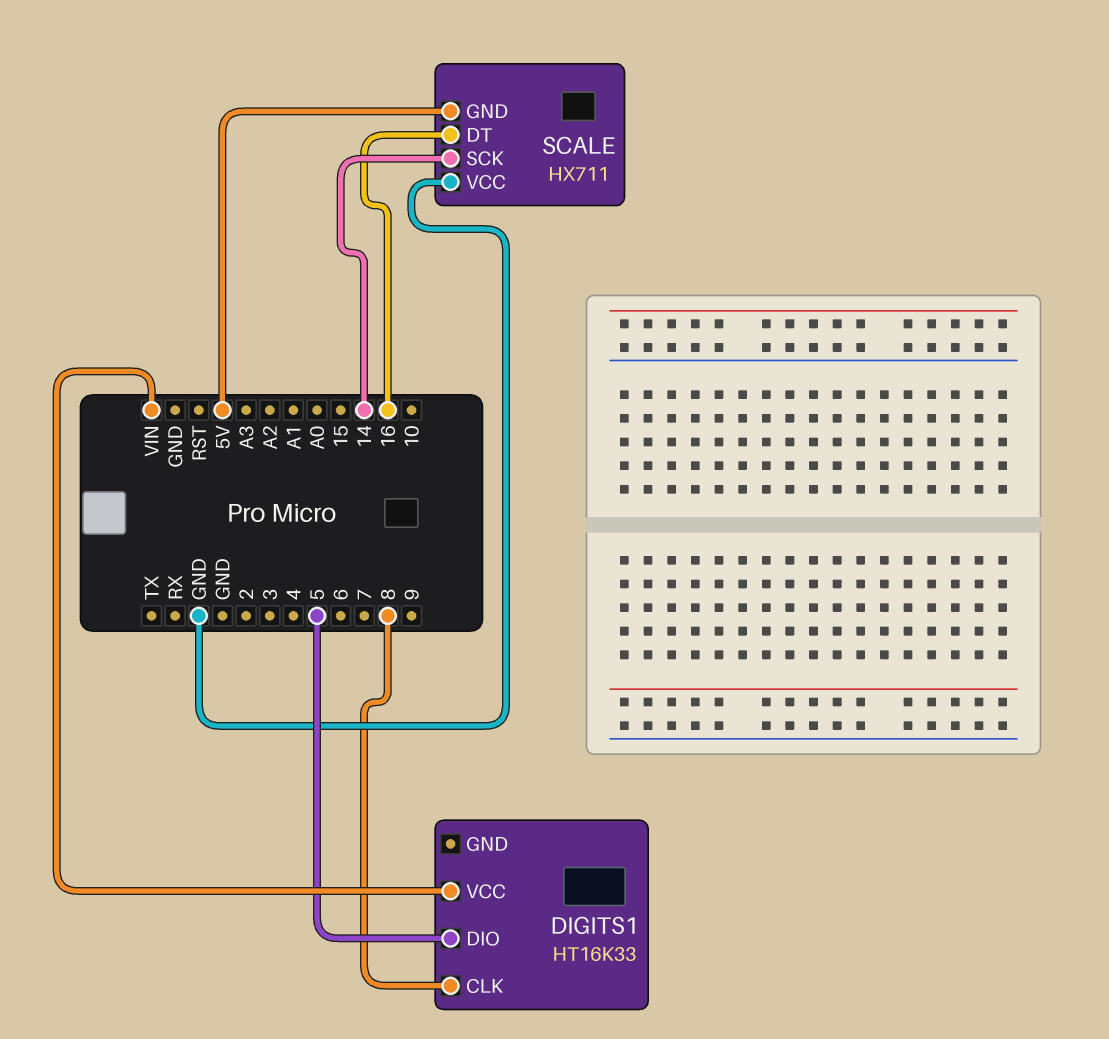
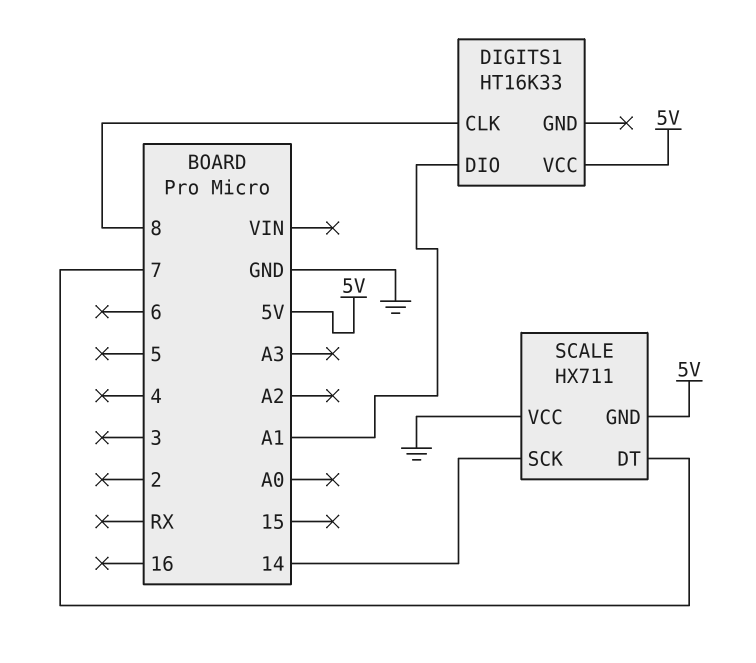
DIGITS1 pin DIO: 5 -> A1
DIGITS1 pin VCC: VIN -> 5V
SCALE pin DT: 16 -> 7

